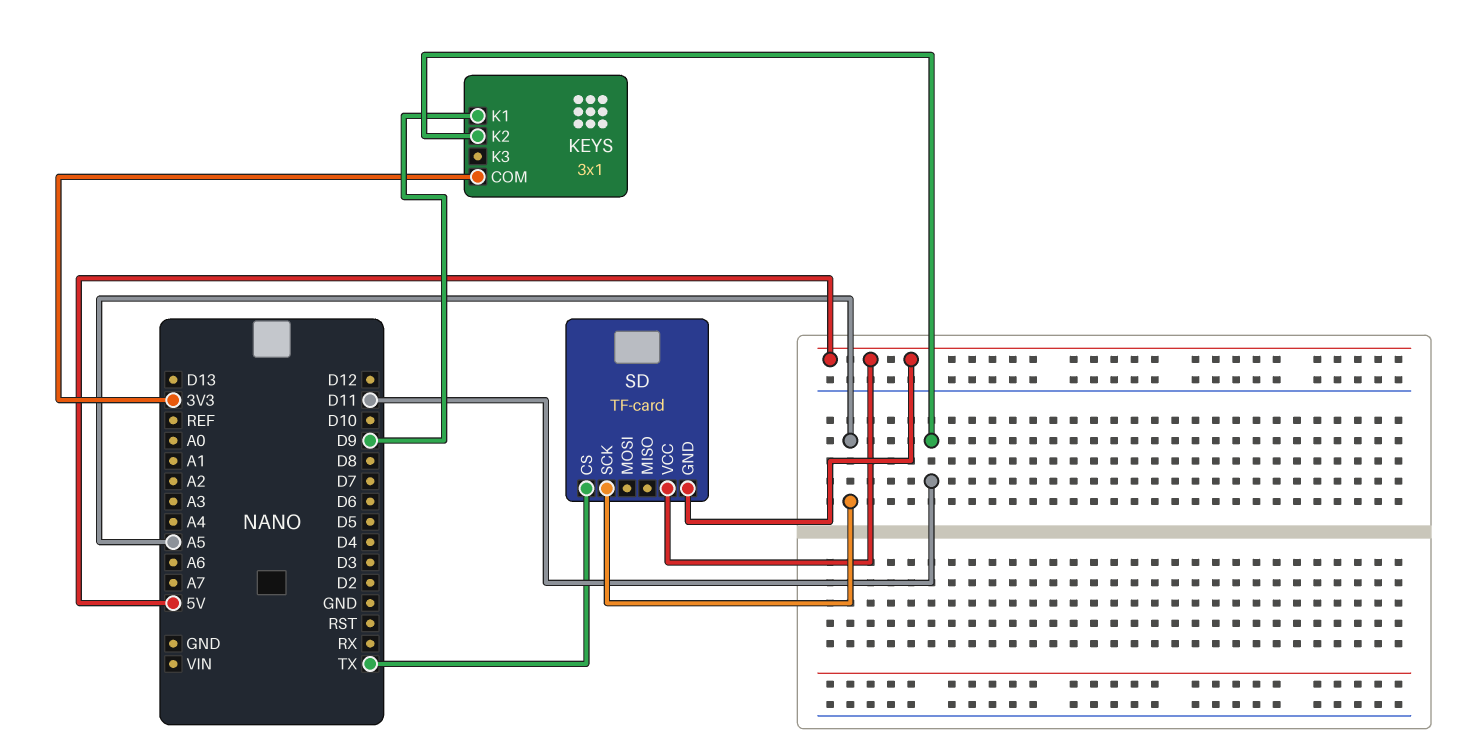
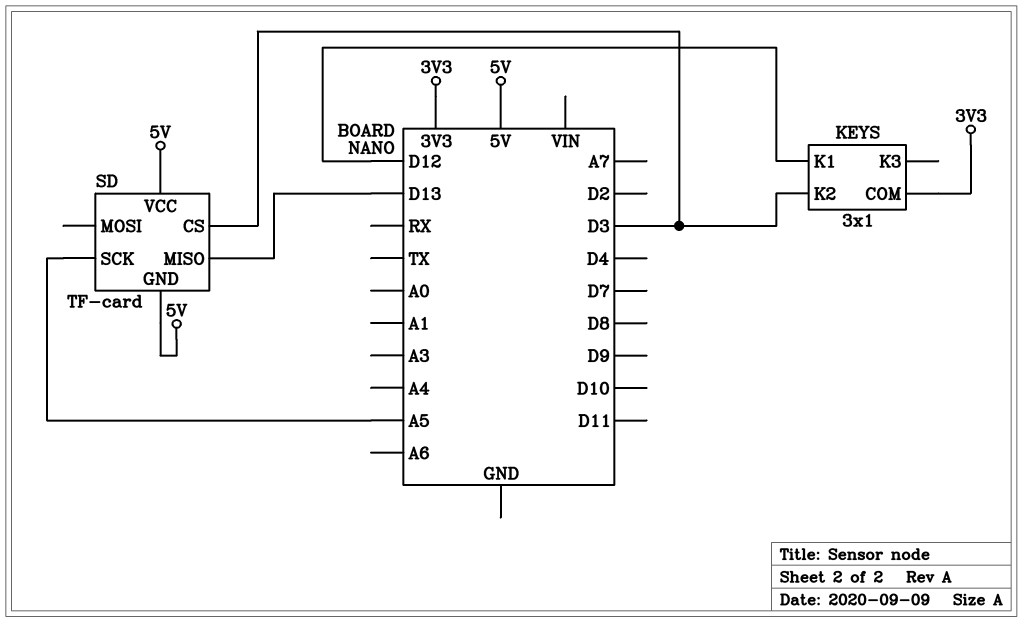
KEYS pin K1: D9 -> D12
KEYS pin K2: D11 -> D3
SD pin CS: TX -> D3
SD pin MISO: none -> D13

